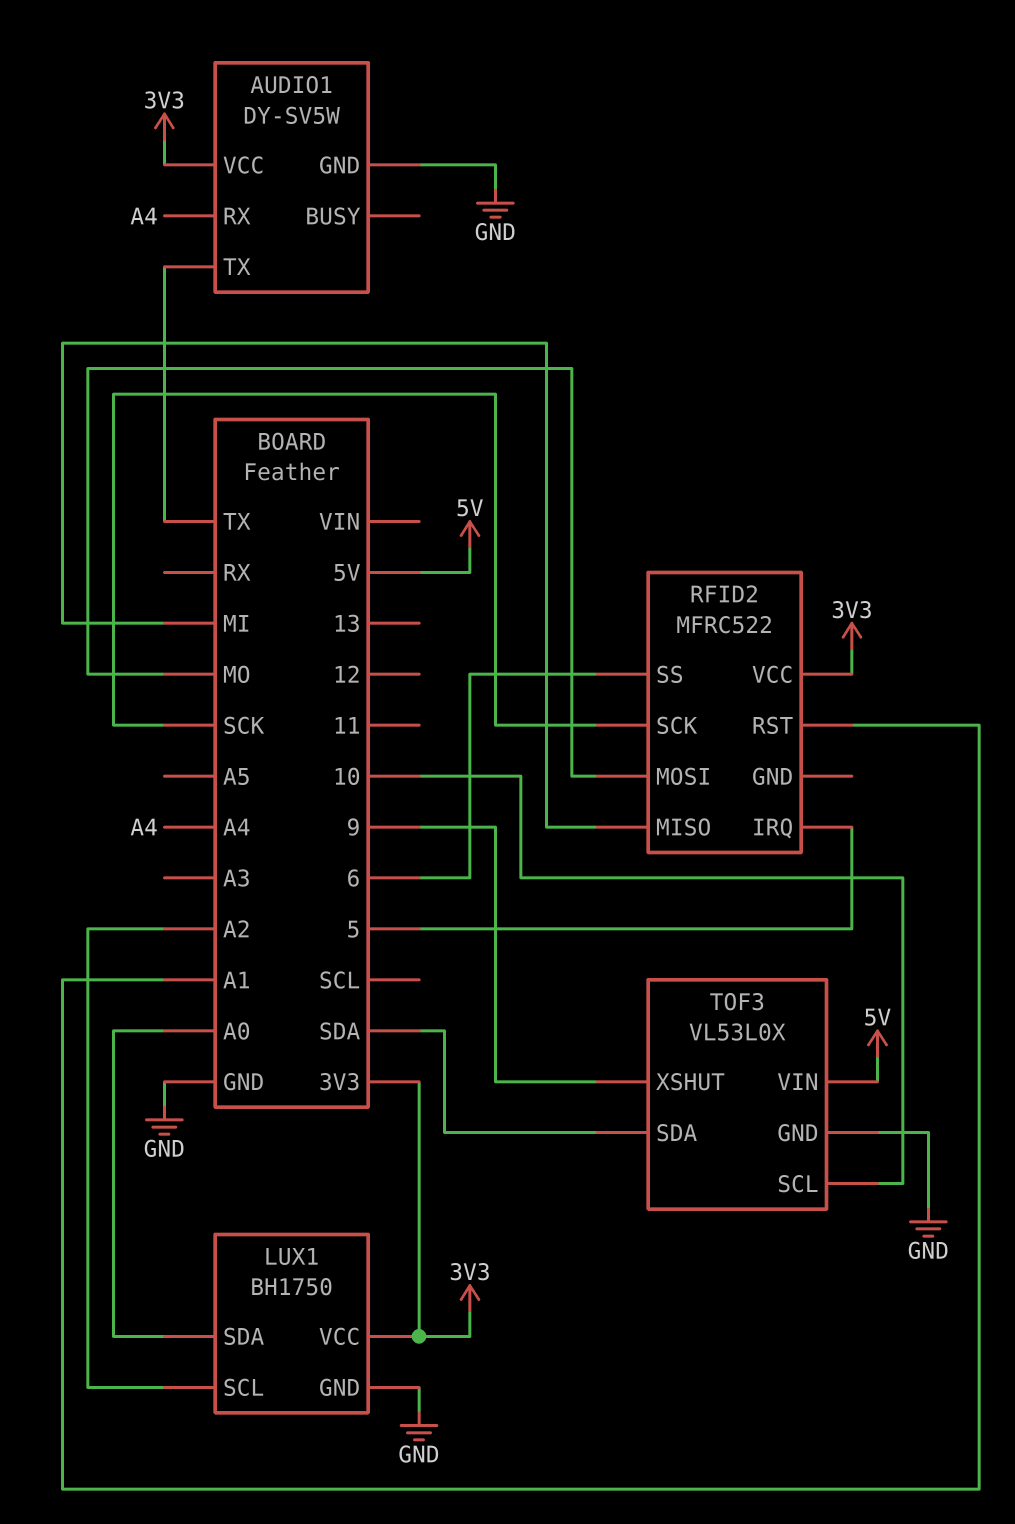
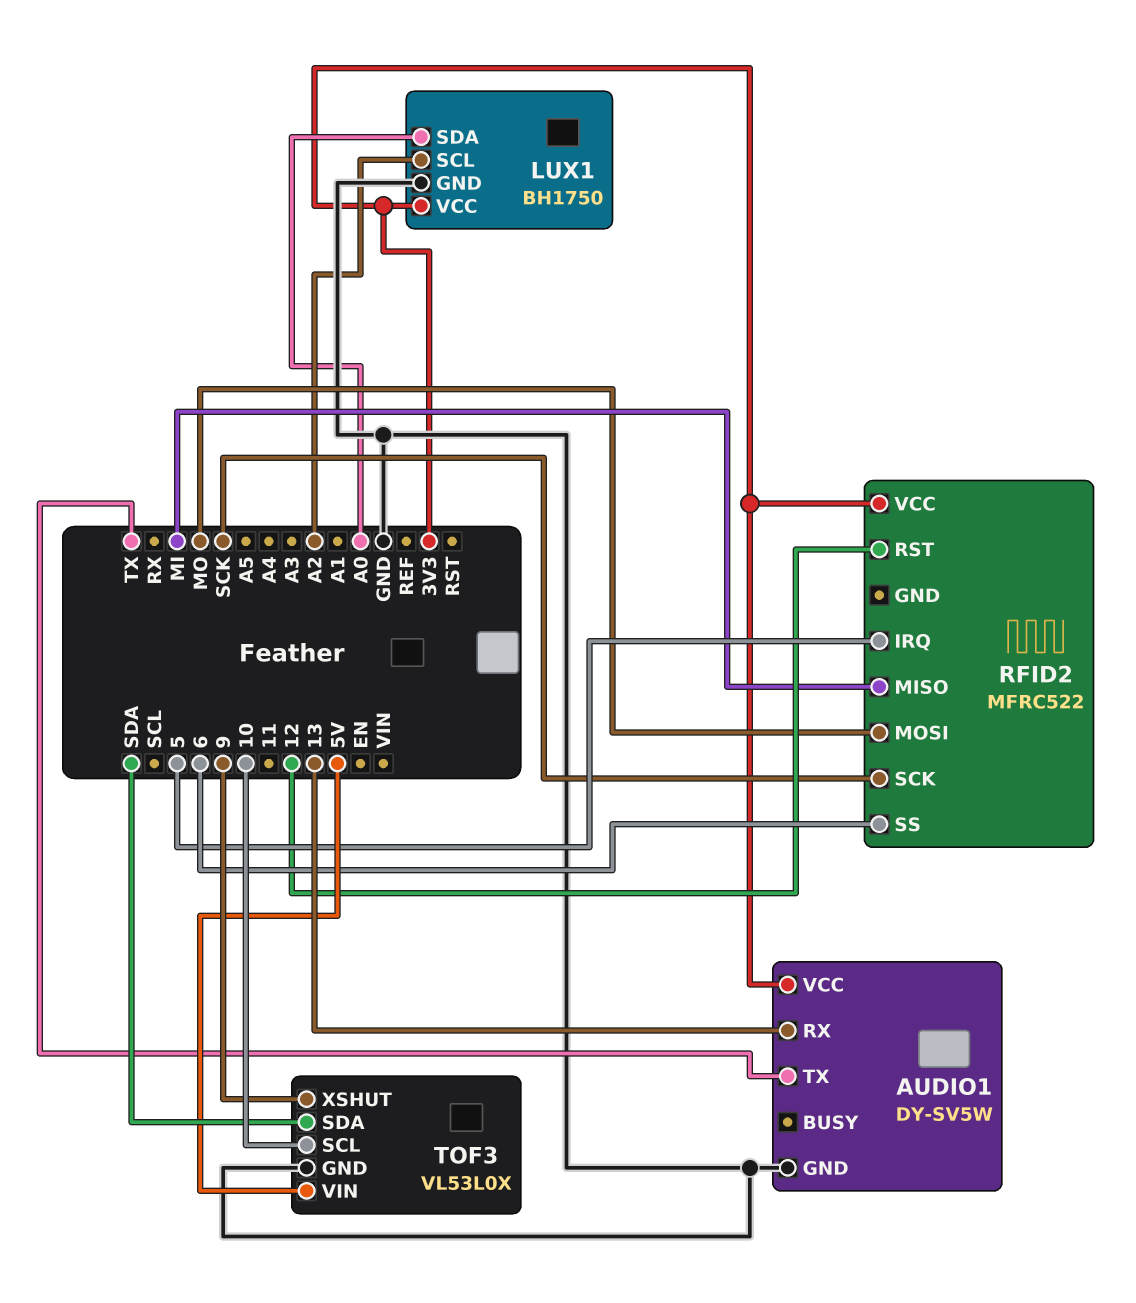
AUDIO1 pin RX: A4 -> 13
RFID2 pin RST: A1 -> 12

